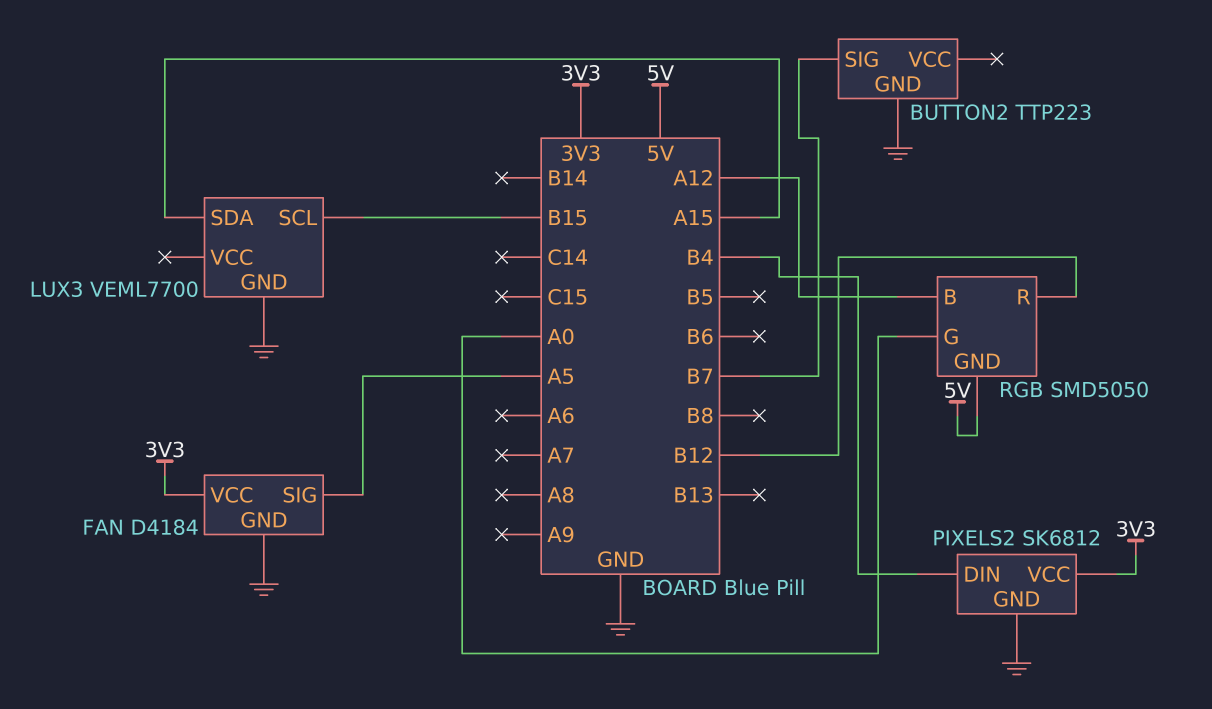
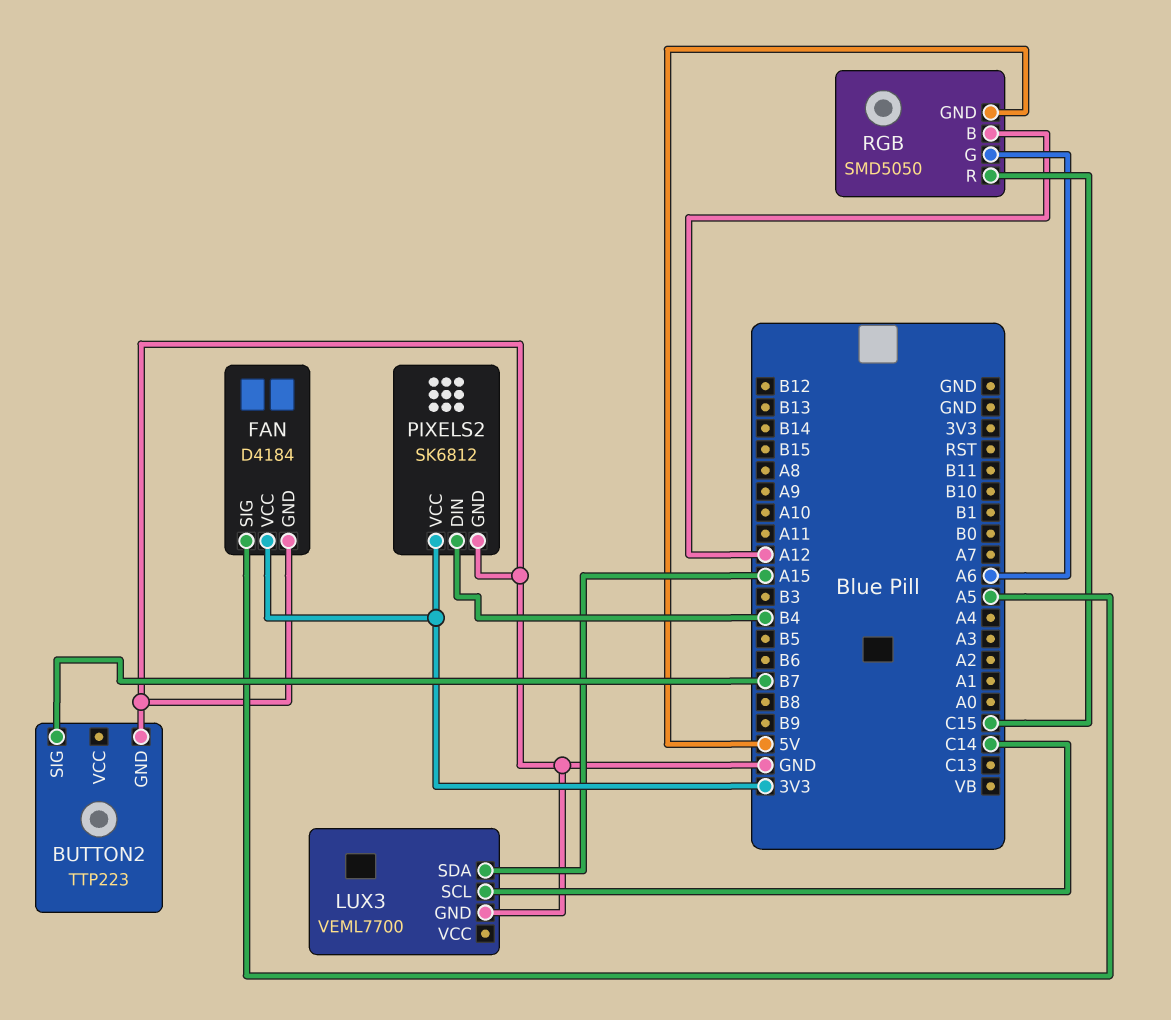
LUX3 pin SCL: B15 -> C14
RGB pin G: A0 -> A6
RGB pin R: B12 -> C15

